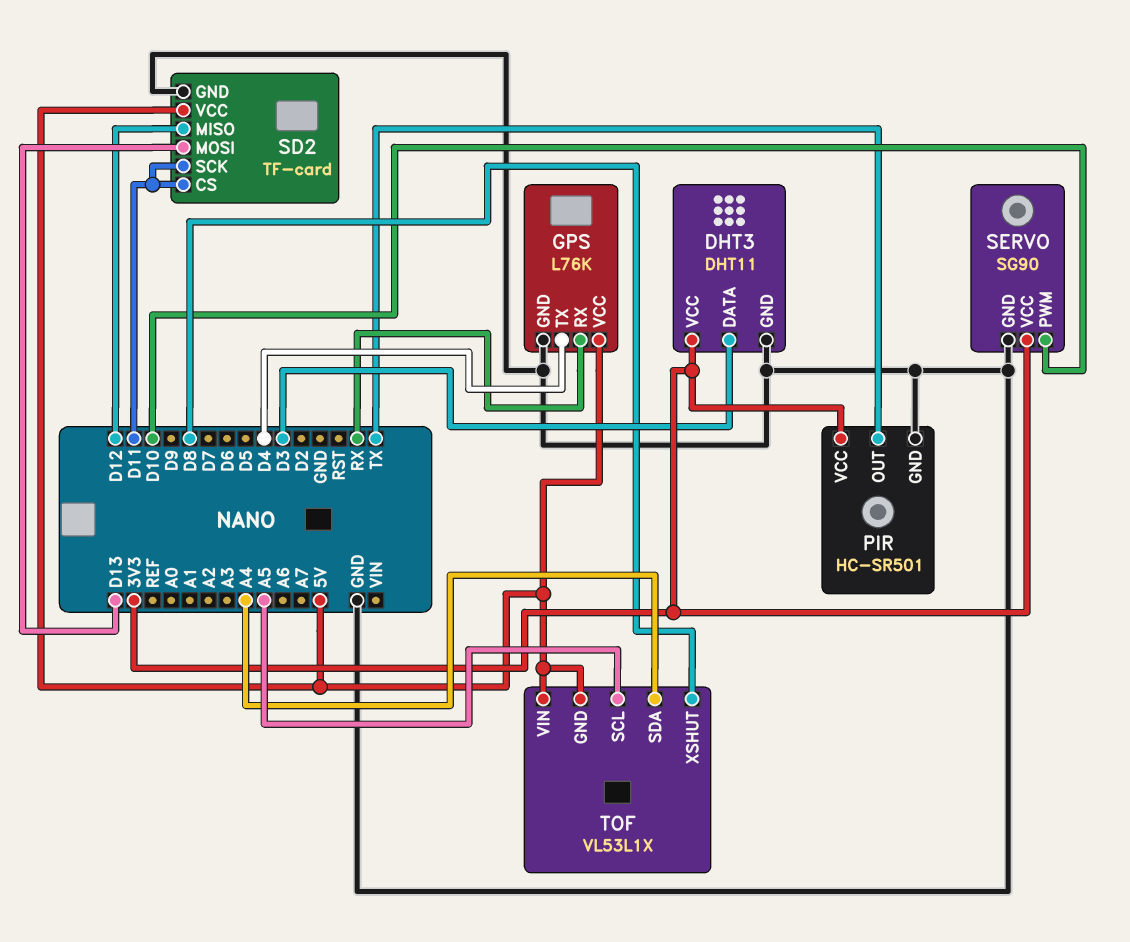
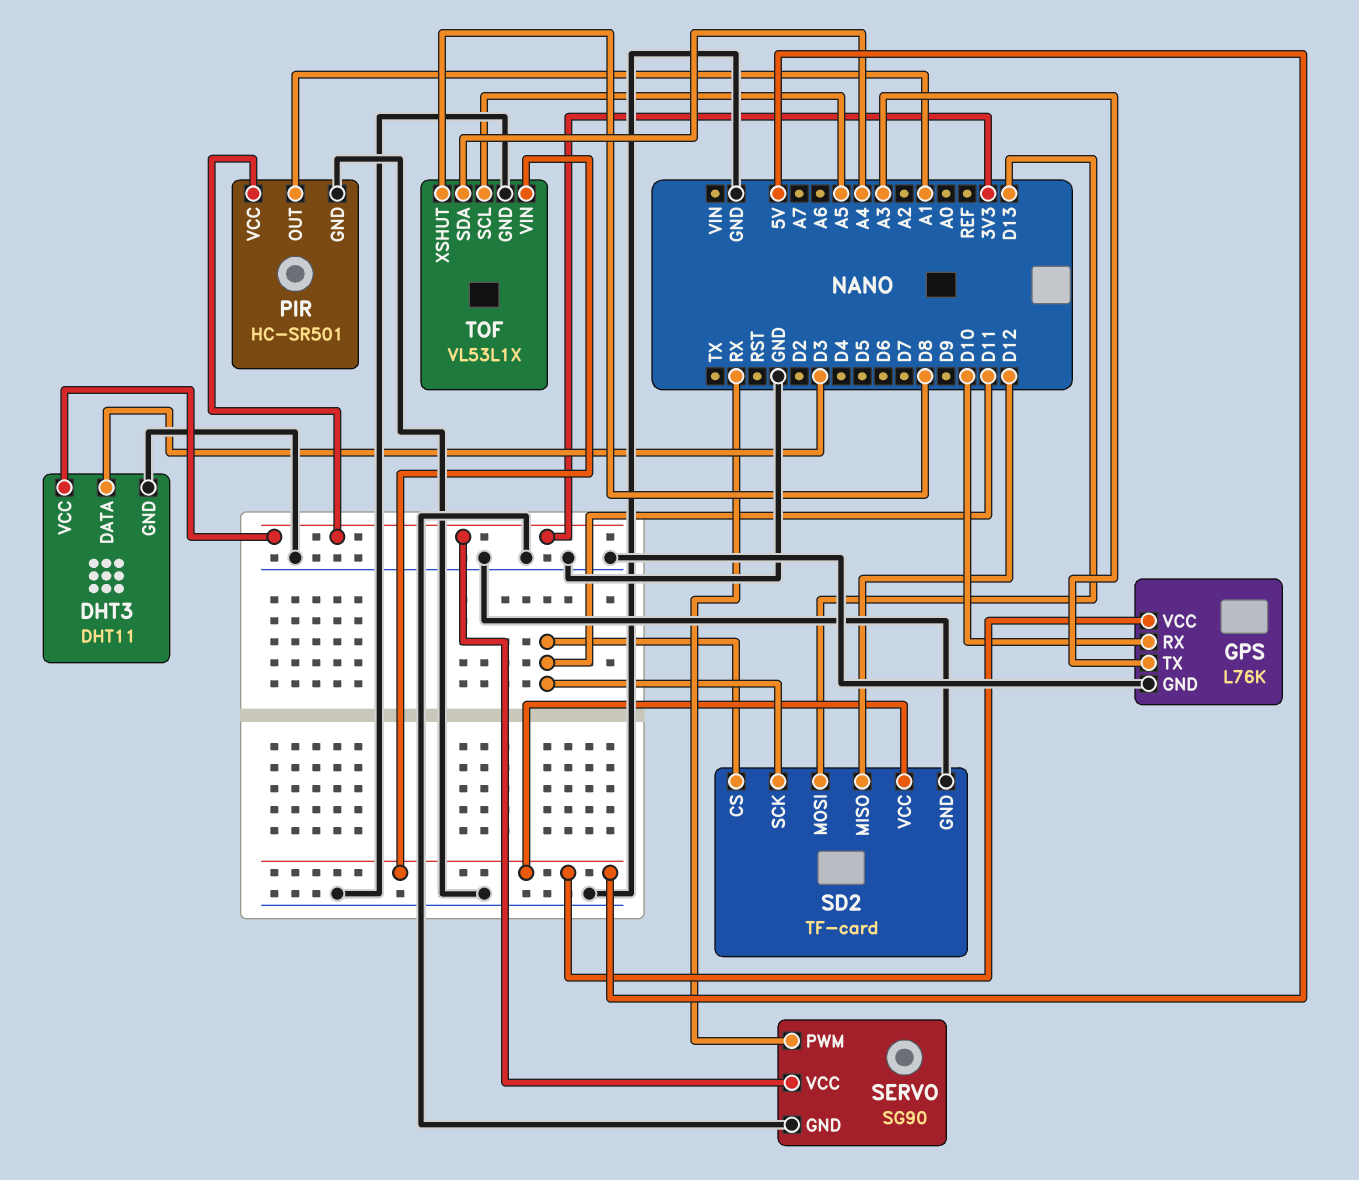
GPS pin RX: RX -> D10
GPS pin TX: D4 -> A3
PIR pin OUT: TX -> A1
SERVO pin PWM: D10 -> RX
TOF pin GND: 5V -> GND

